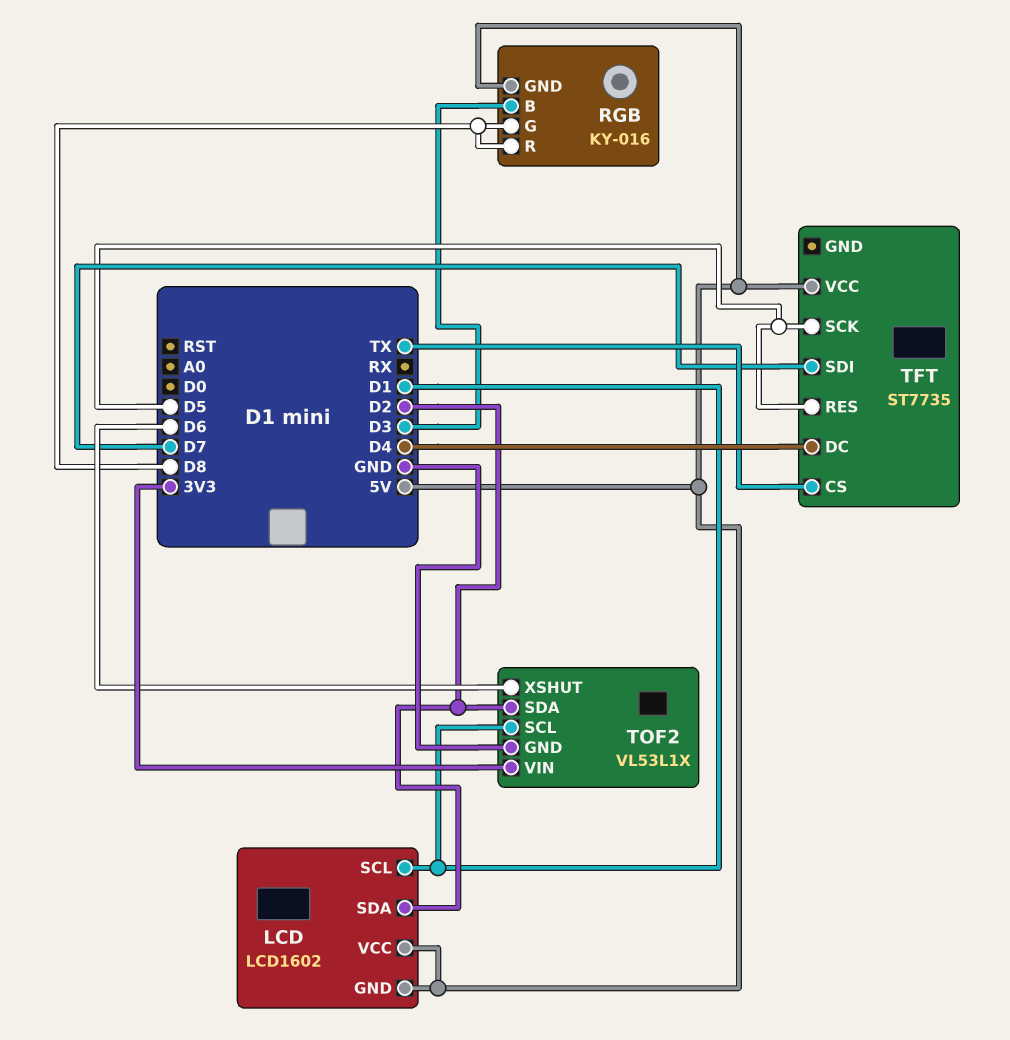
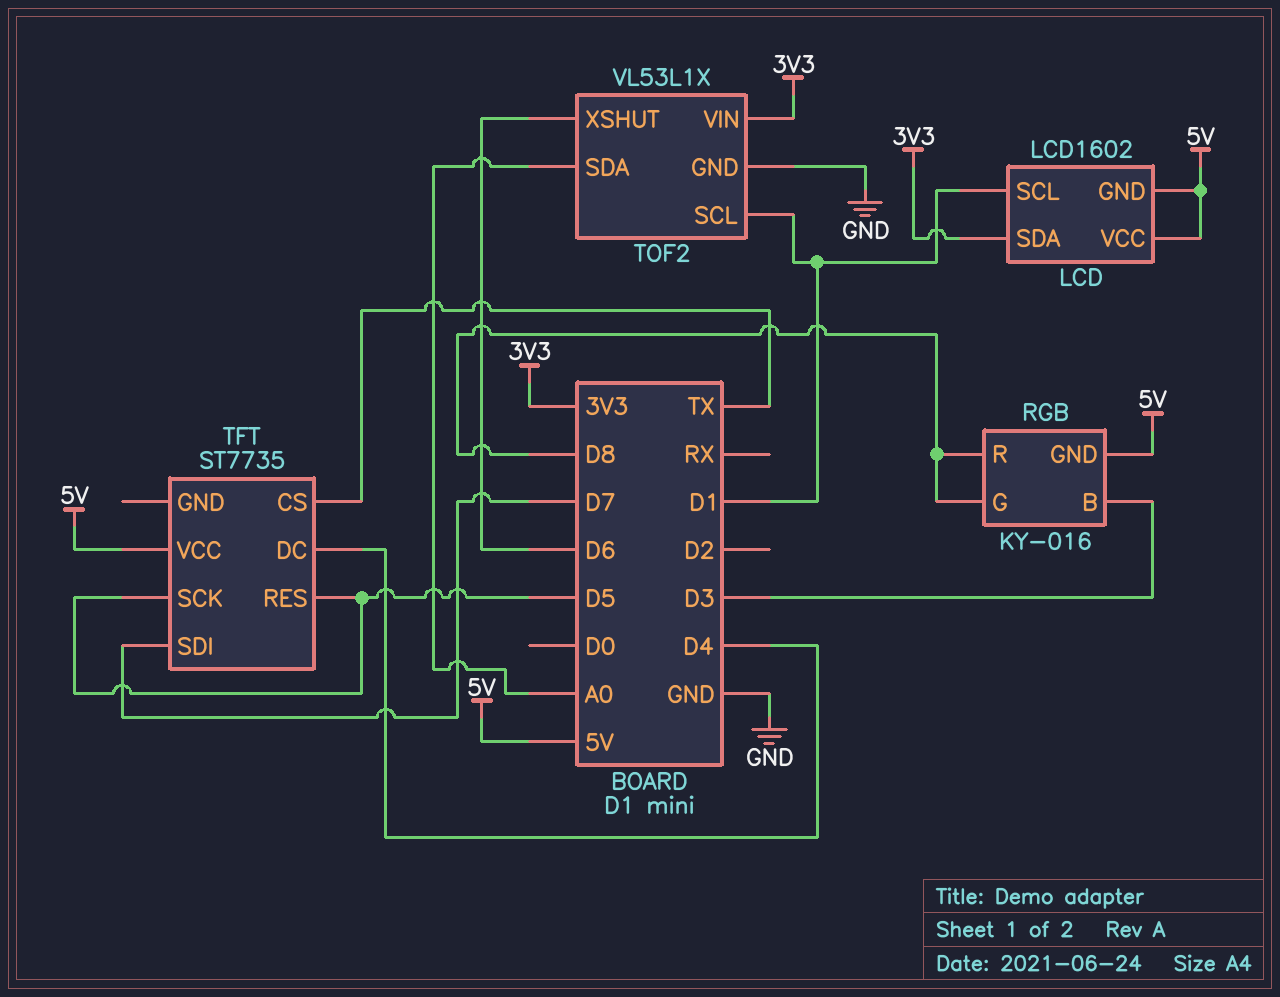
LCD pin SDA: D2 -> 3V3
TOF2 pin SDA: D2 -> A0

